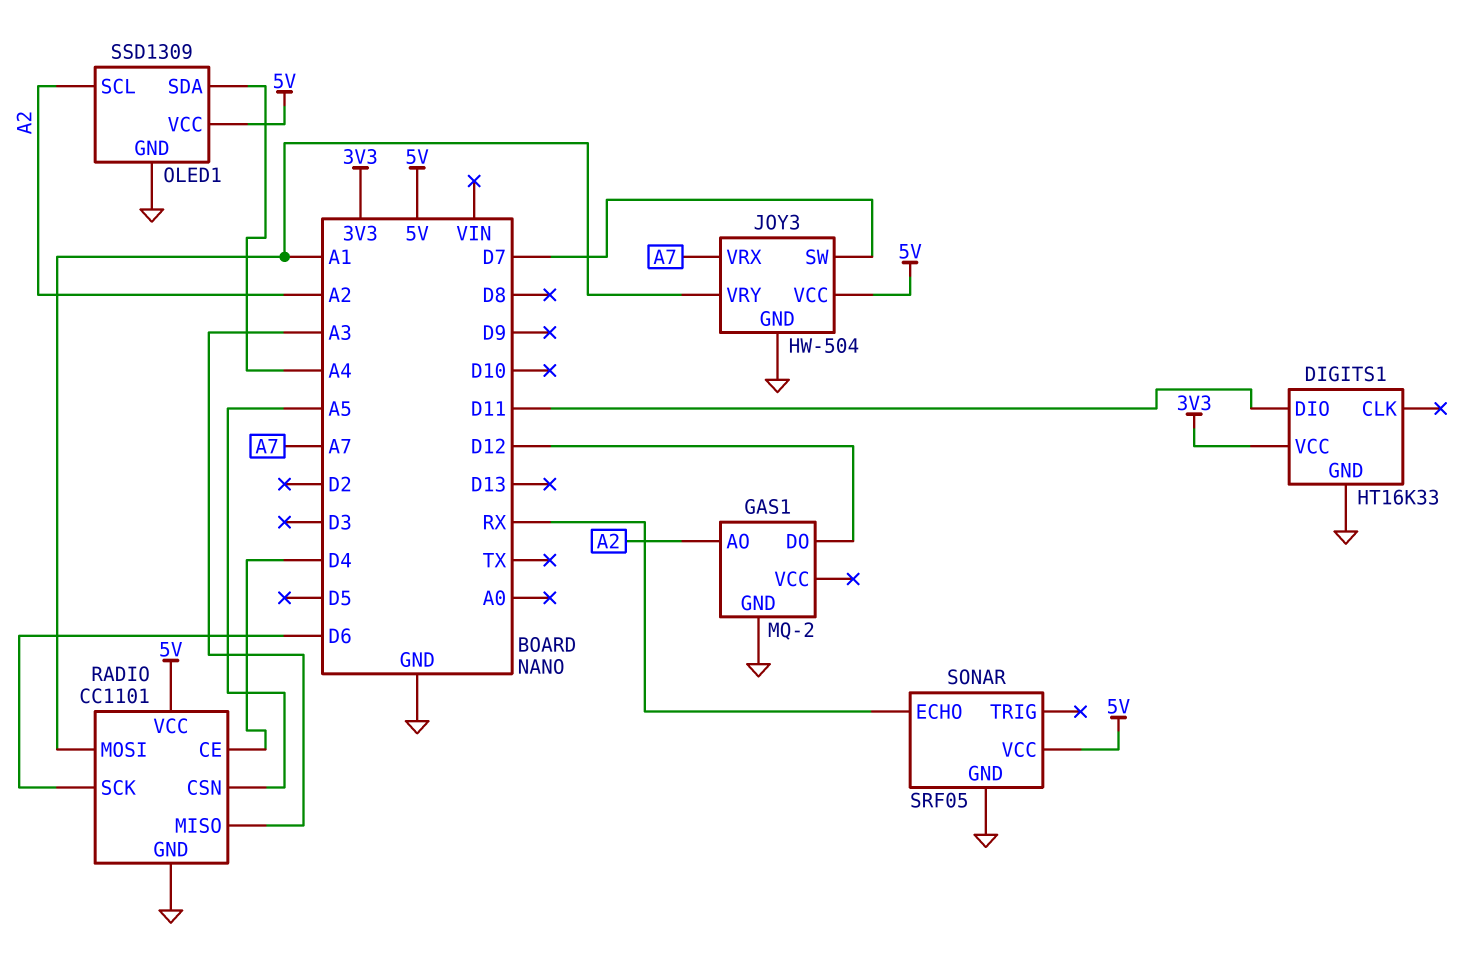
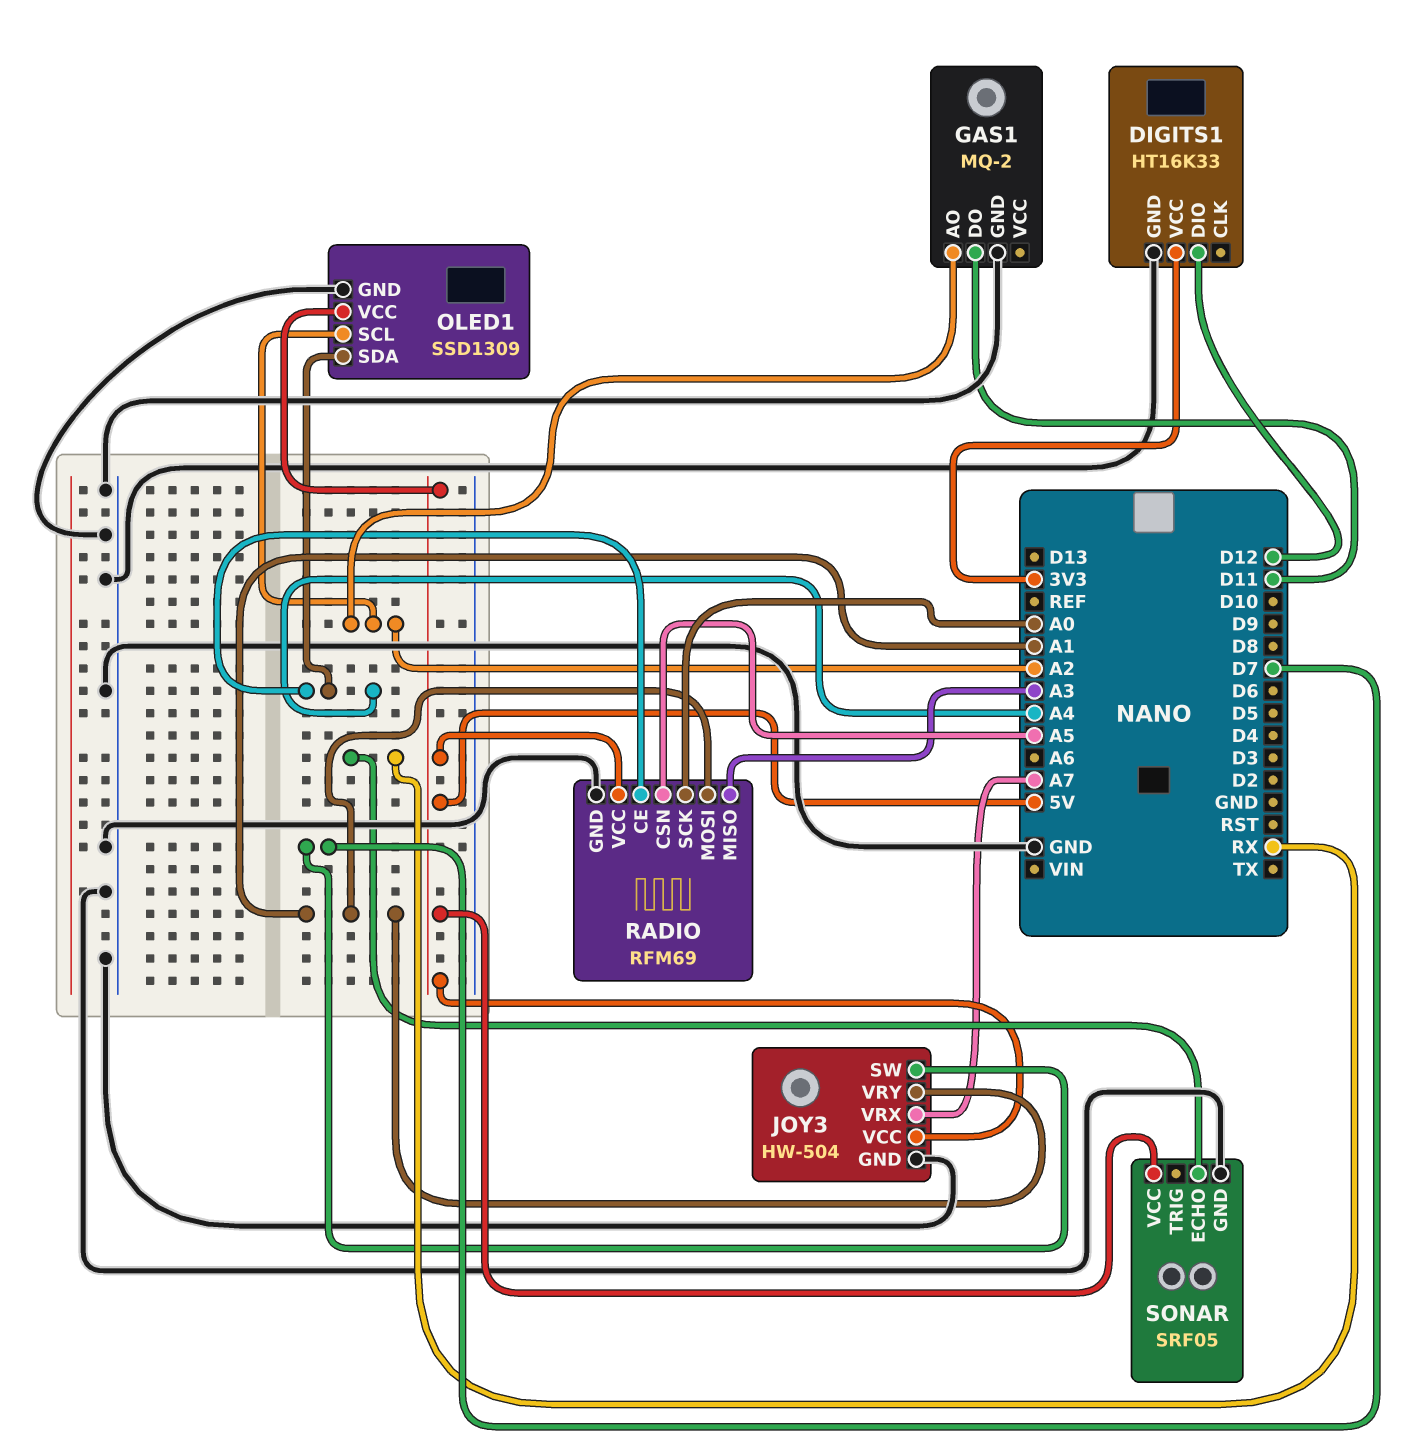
DIGITS1 pin DIO: D11 -> D12
GAS1 pin DO: D12 -> D11
RADIO: CC1101 -> RFM69
RADIO pin CE: D4 -> A4
RADIO pin SCK: D6 -> A0

